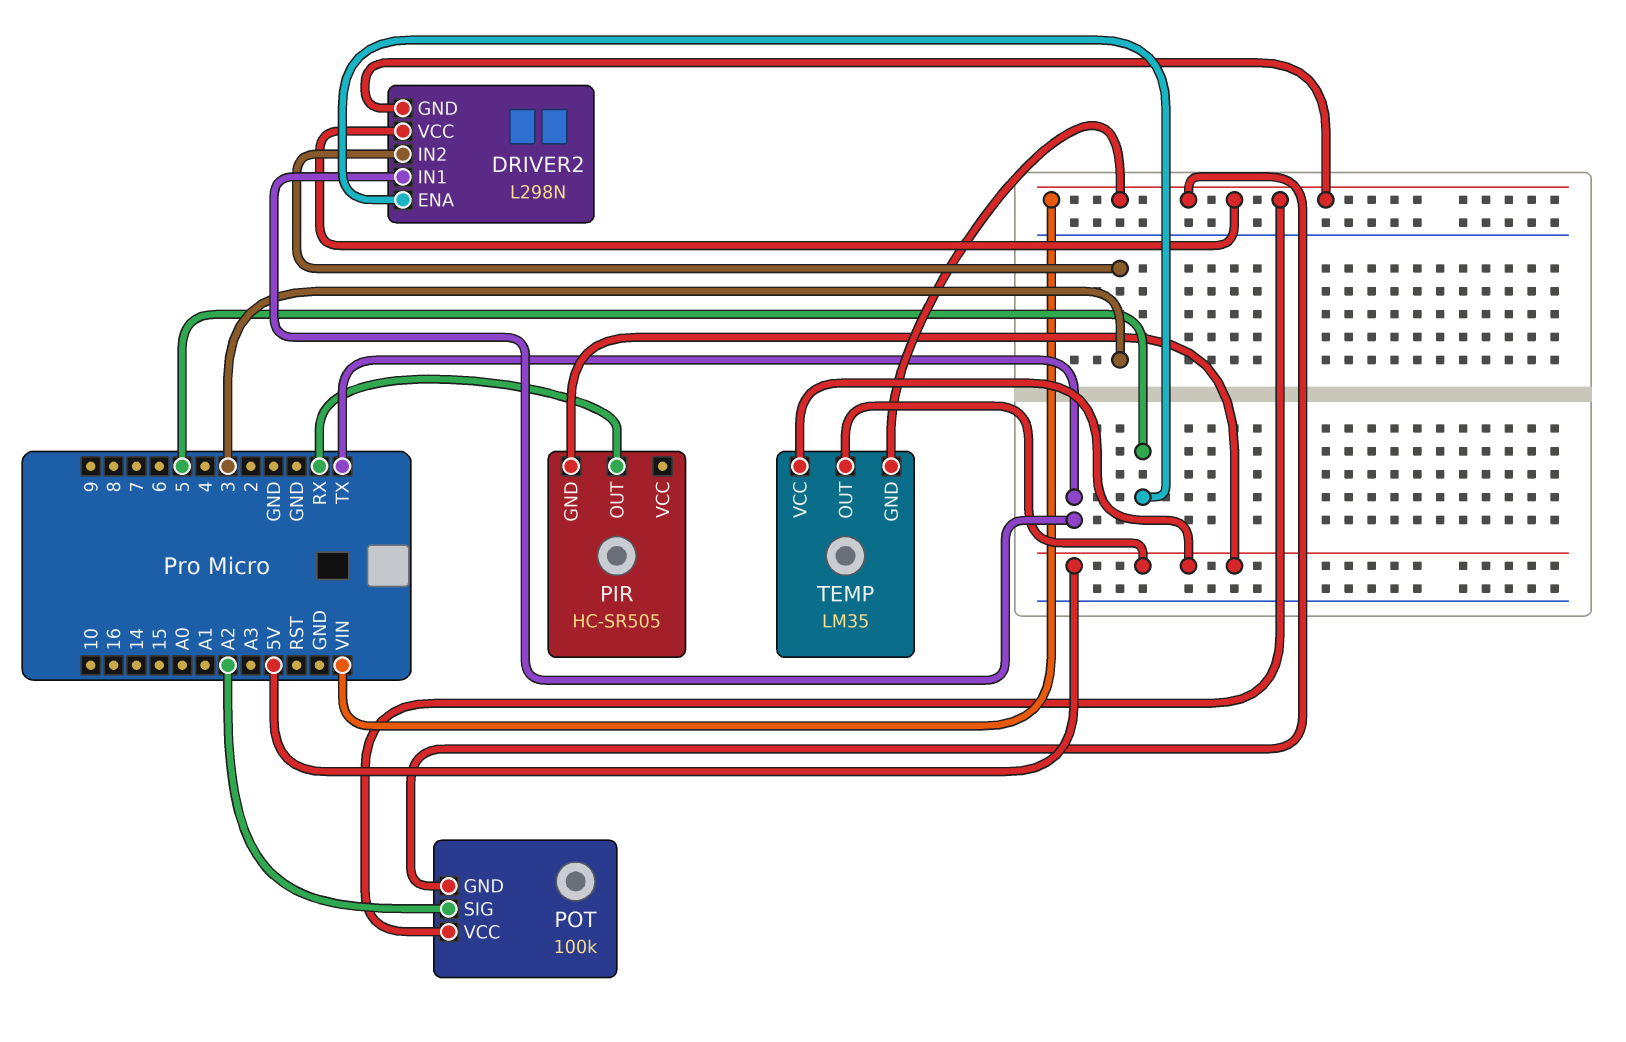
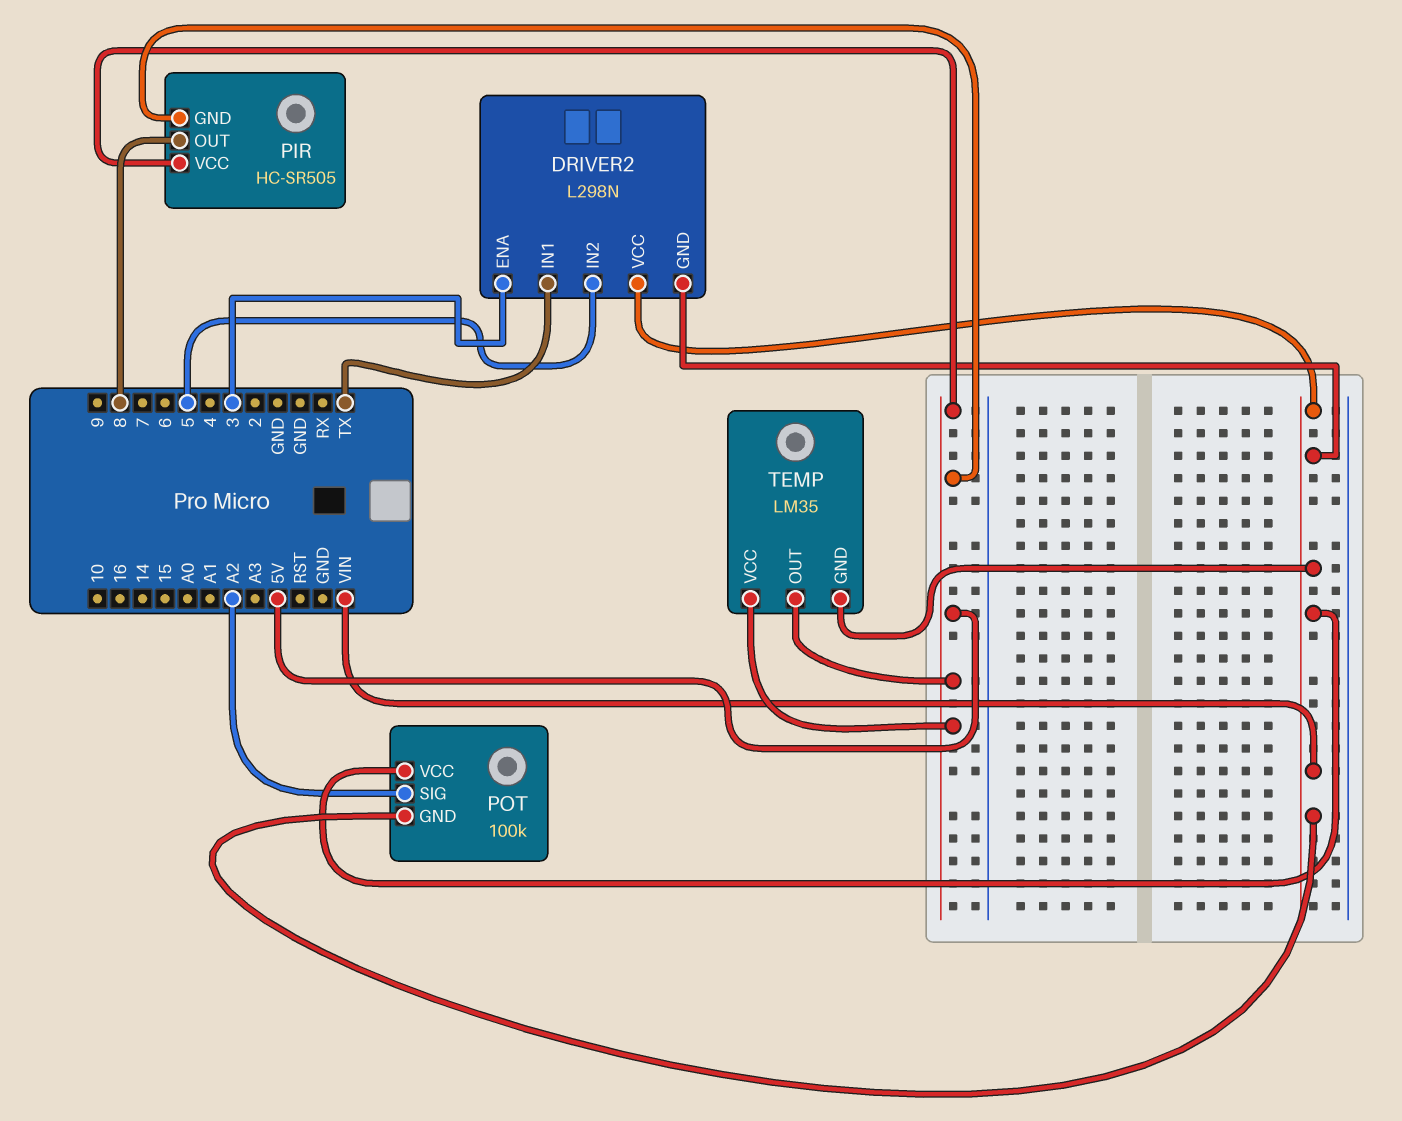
DRIVER2 pin ENA: 5 -> 3
DRIVER2 pin IN2: 3 -> 5
PIR pin OUT: RX -> 8
PIR pin VCC: none -> 5V

